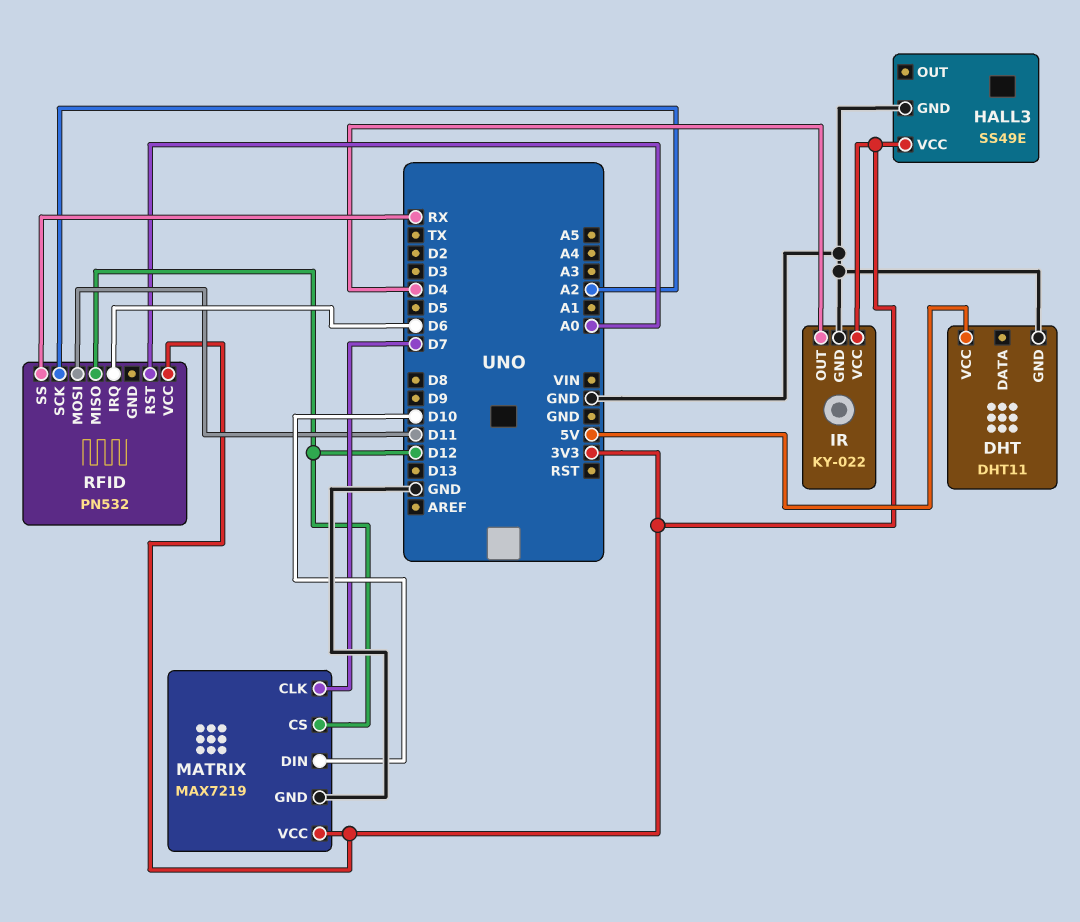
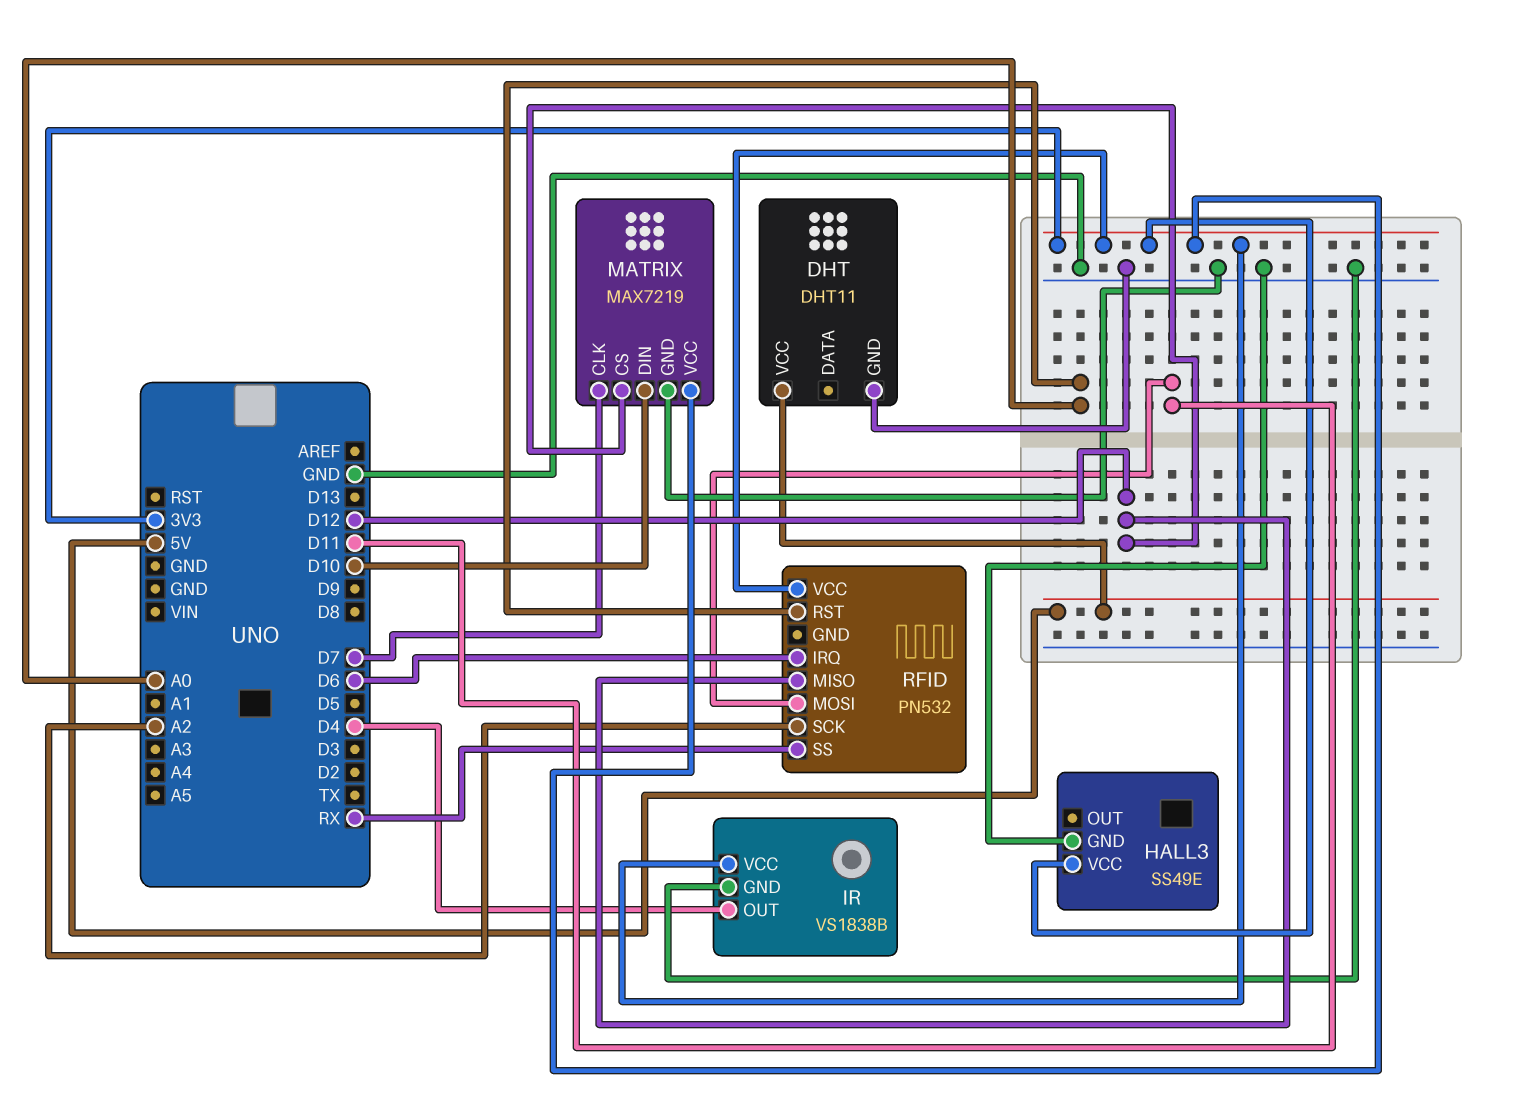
IR: KY-022 -> VS1838B

